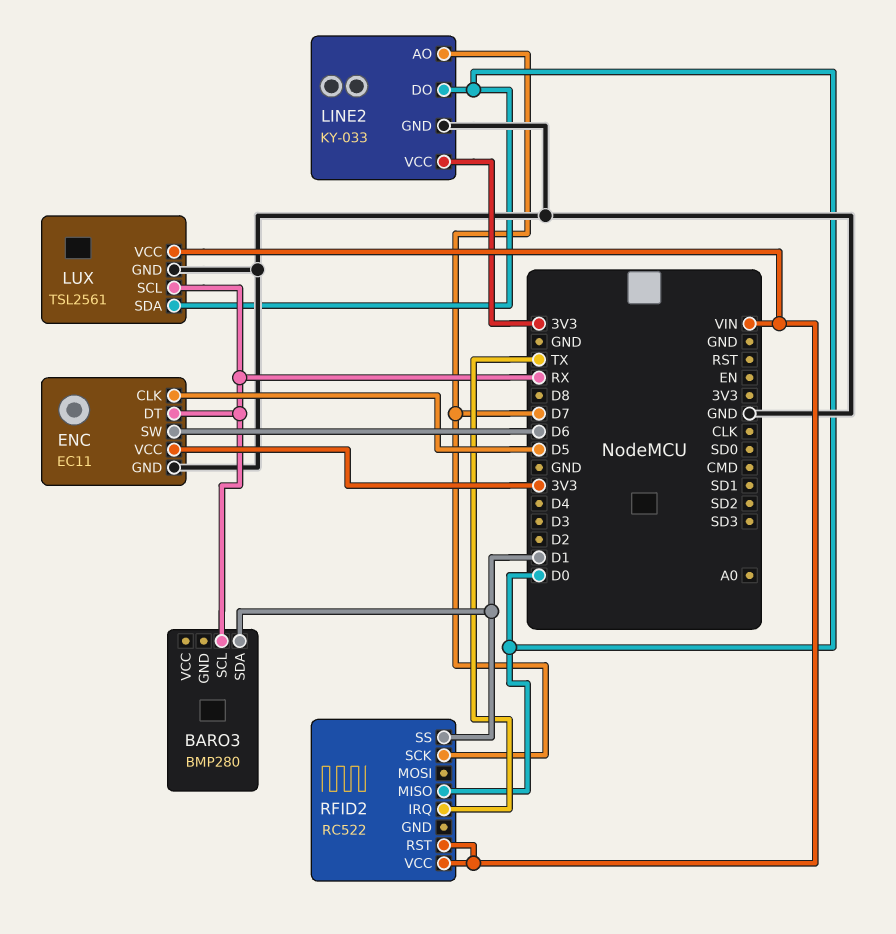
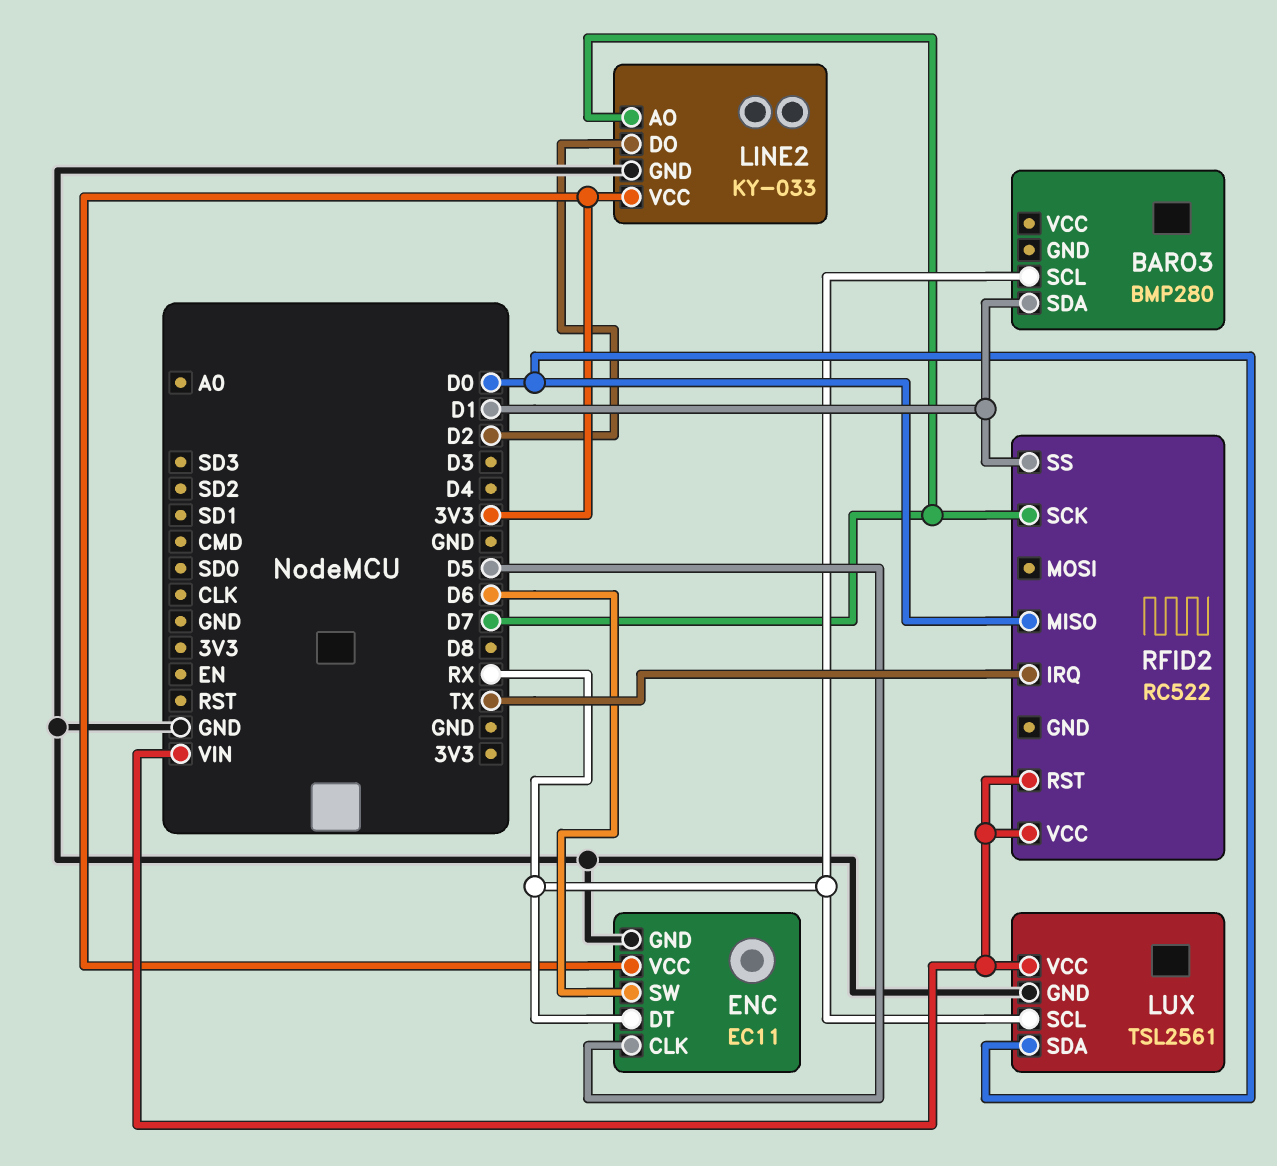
LINE2 pin DO: D0 -> D2

